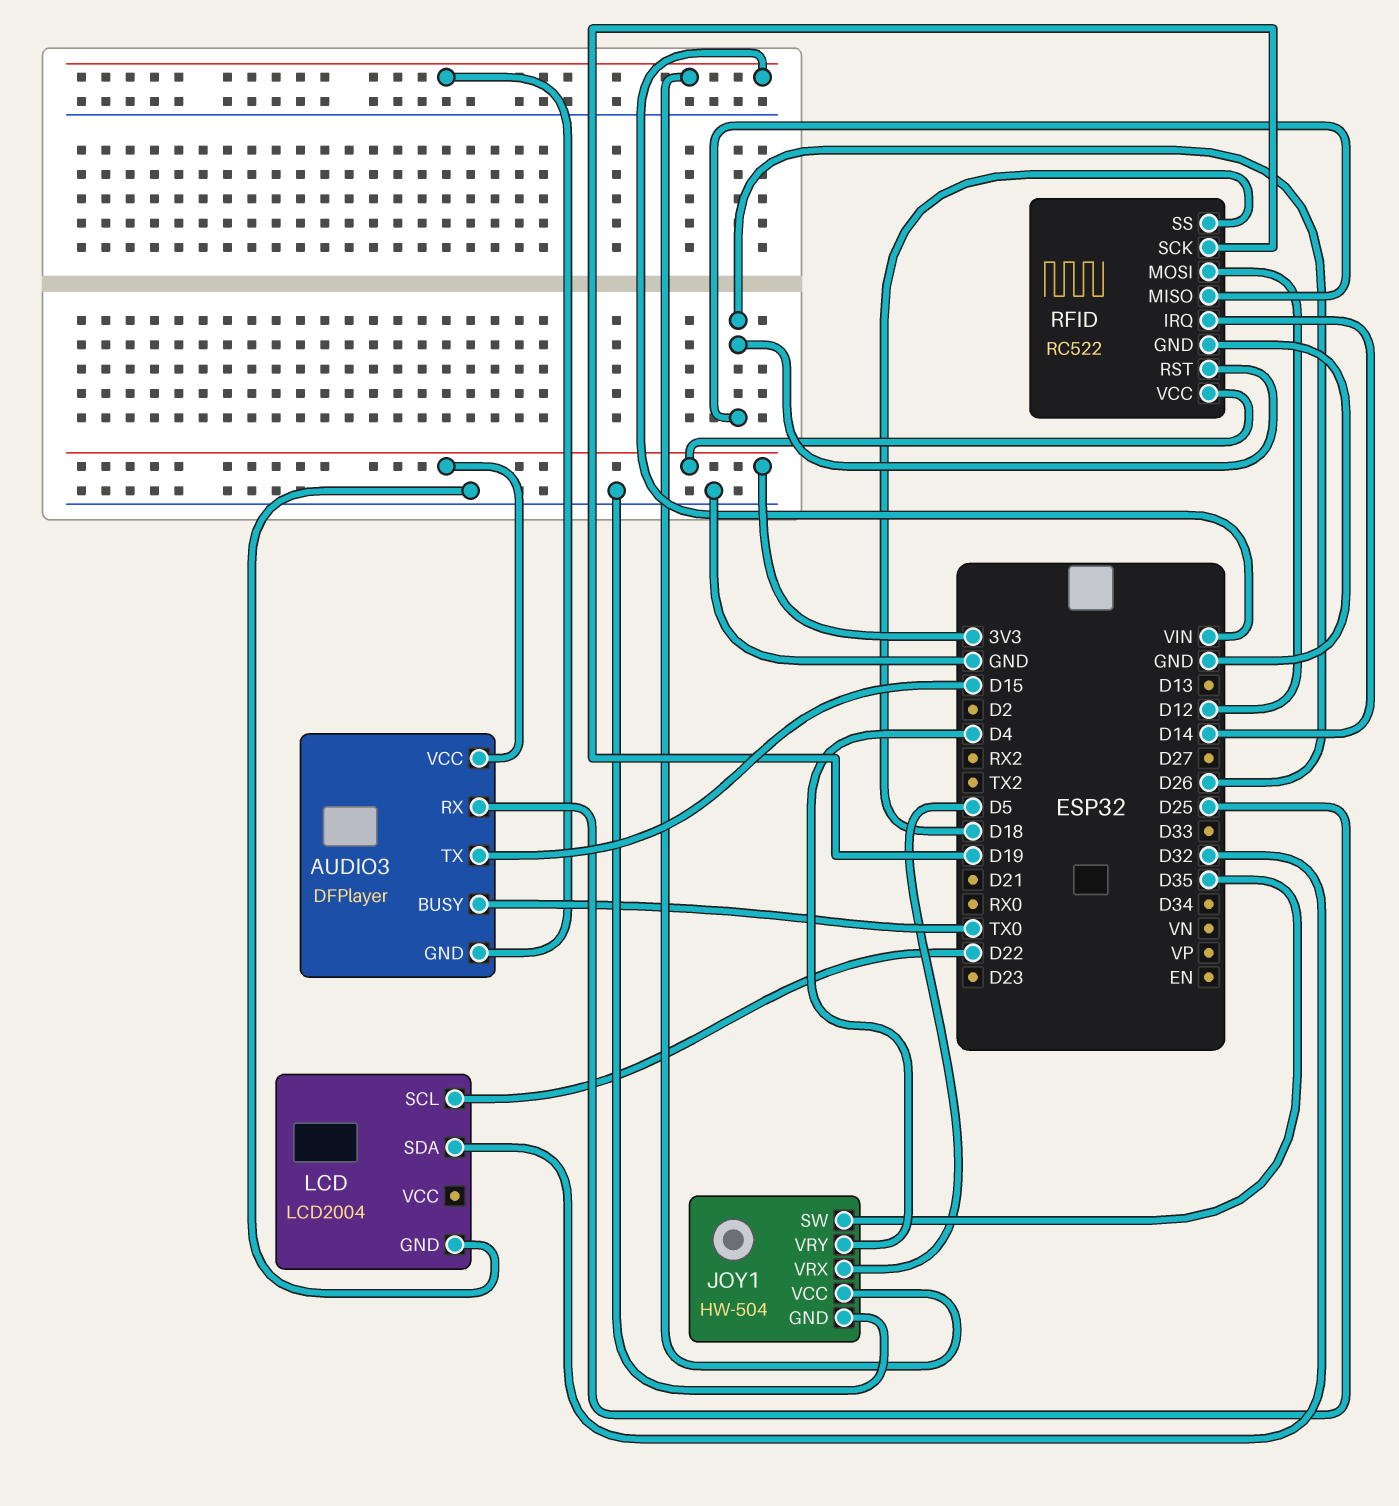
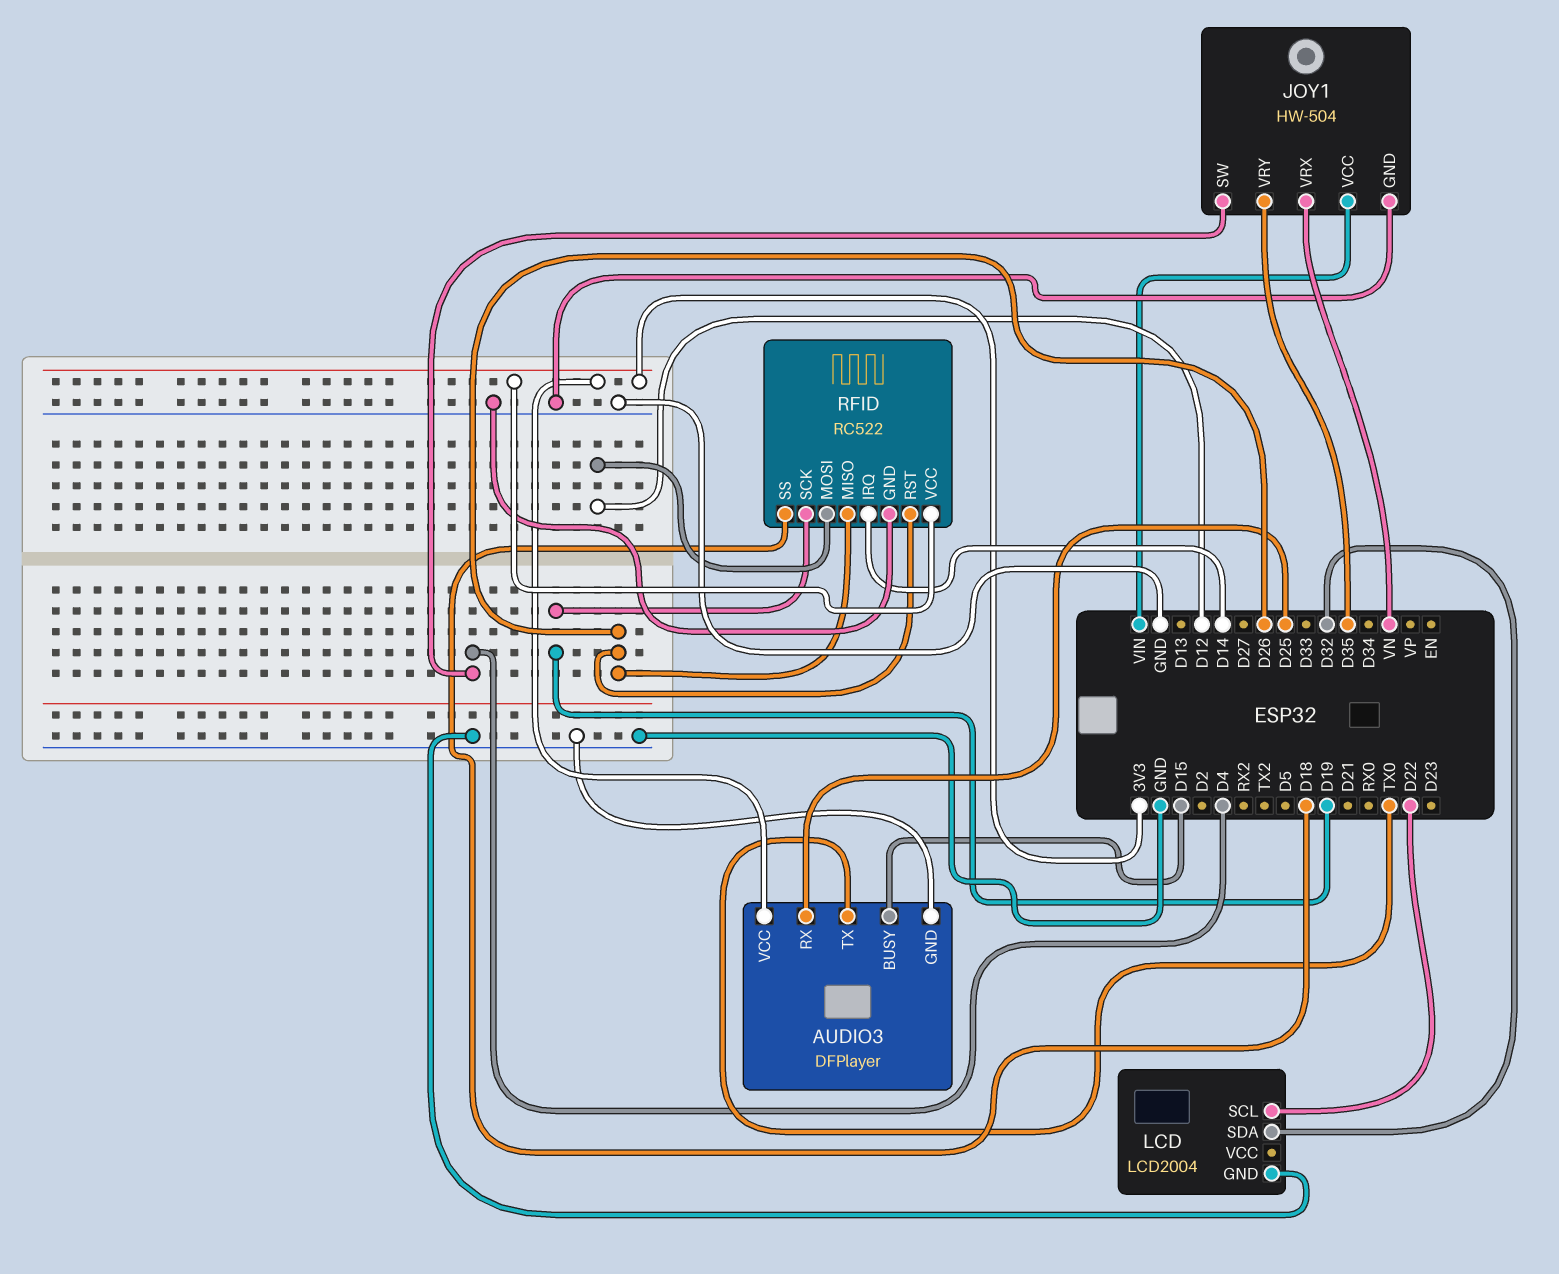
AUDIO3 pin BUSY: TX0 -> D15
AUDIO3 pin GND: VIN -> GND
AUDIO3 pin TX: D15 -> TX0
JOY1 pin SW: D35 -> D4
JOY1 pin VRX: D5 -> VN
JOY1 pin VRY: D4 -> D35

